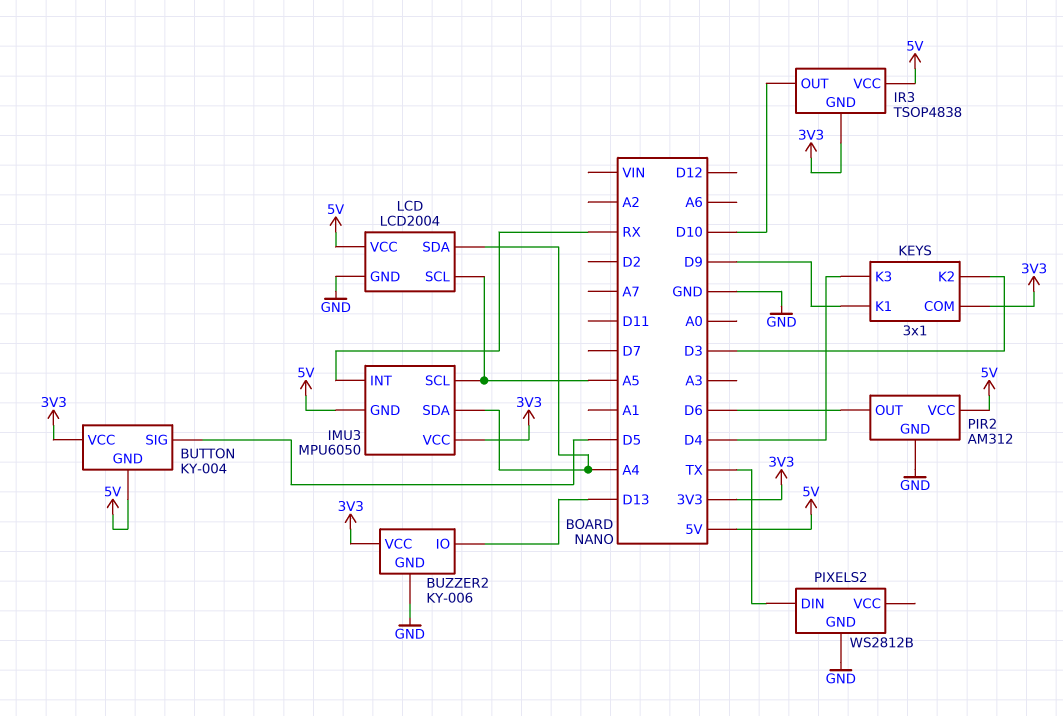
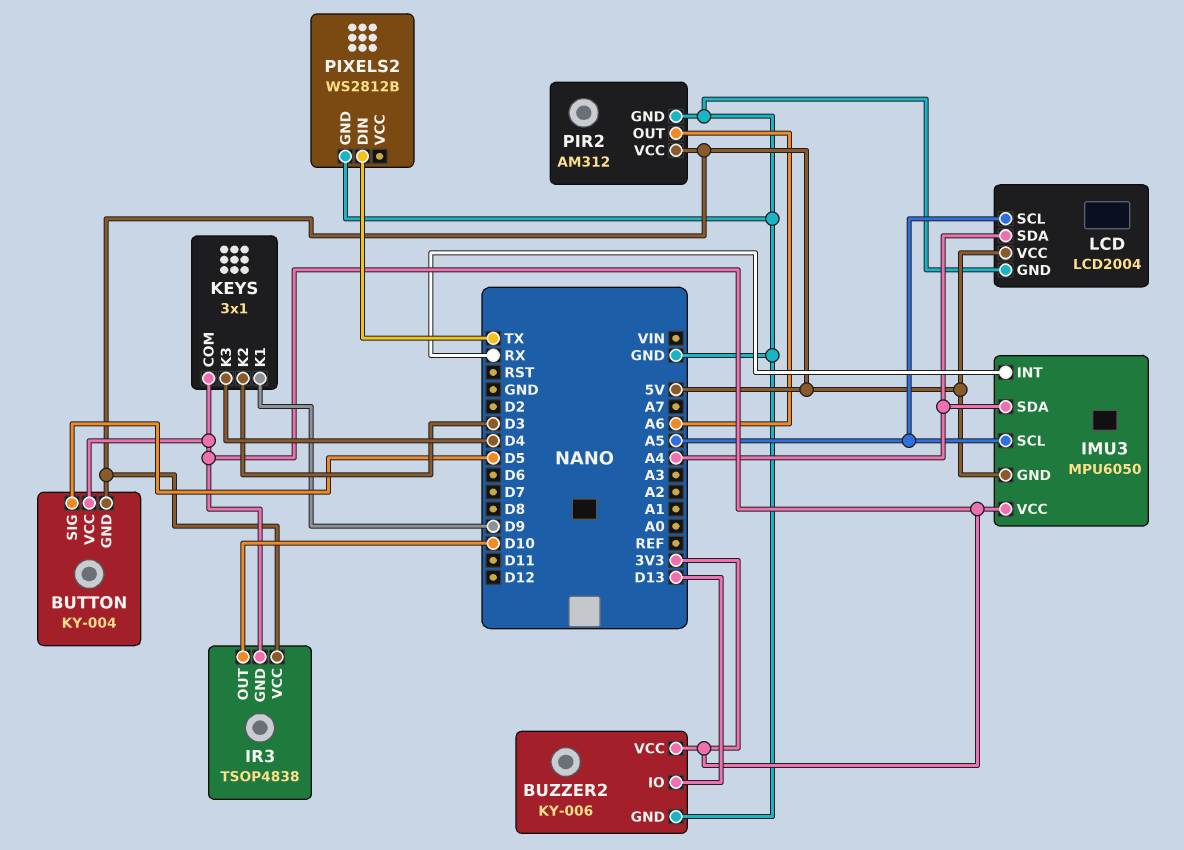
PIR2 pin OUT: D6 -> A6

